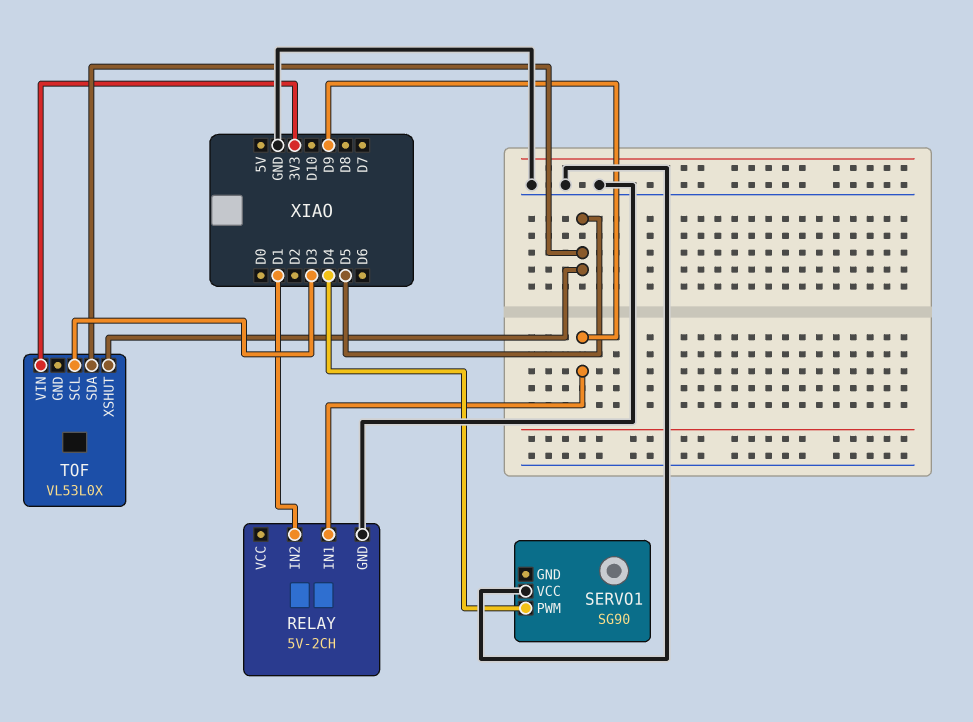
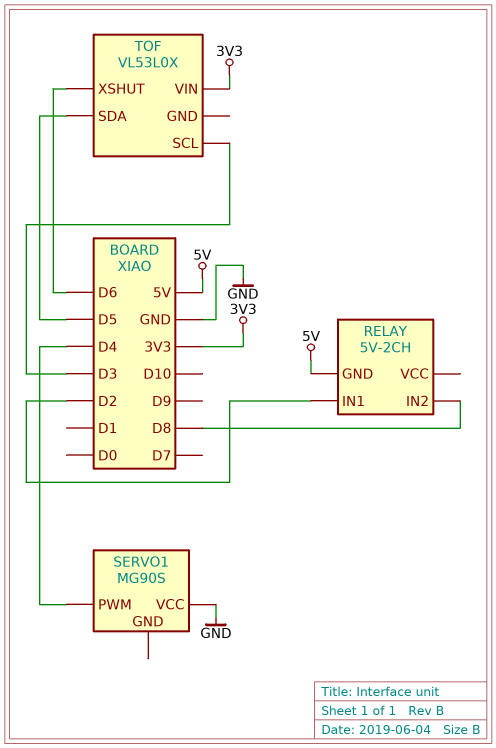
RELAY pin GND: GND -> 5V
RELAY pin IN1: D9 -> D2
RELAY pin IN2: D1 -> D8
SERVO1: SG90 -> MG90S
TOF pin XSHUT: D5 -> D6

